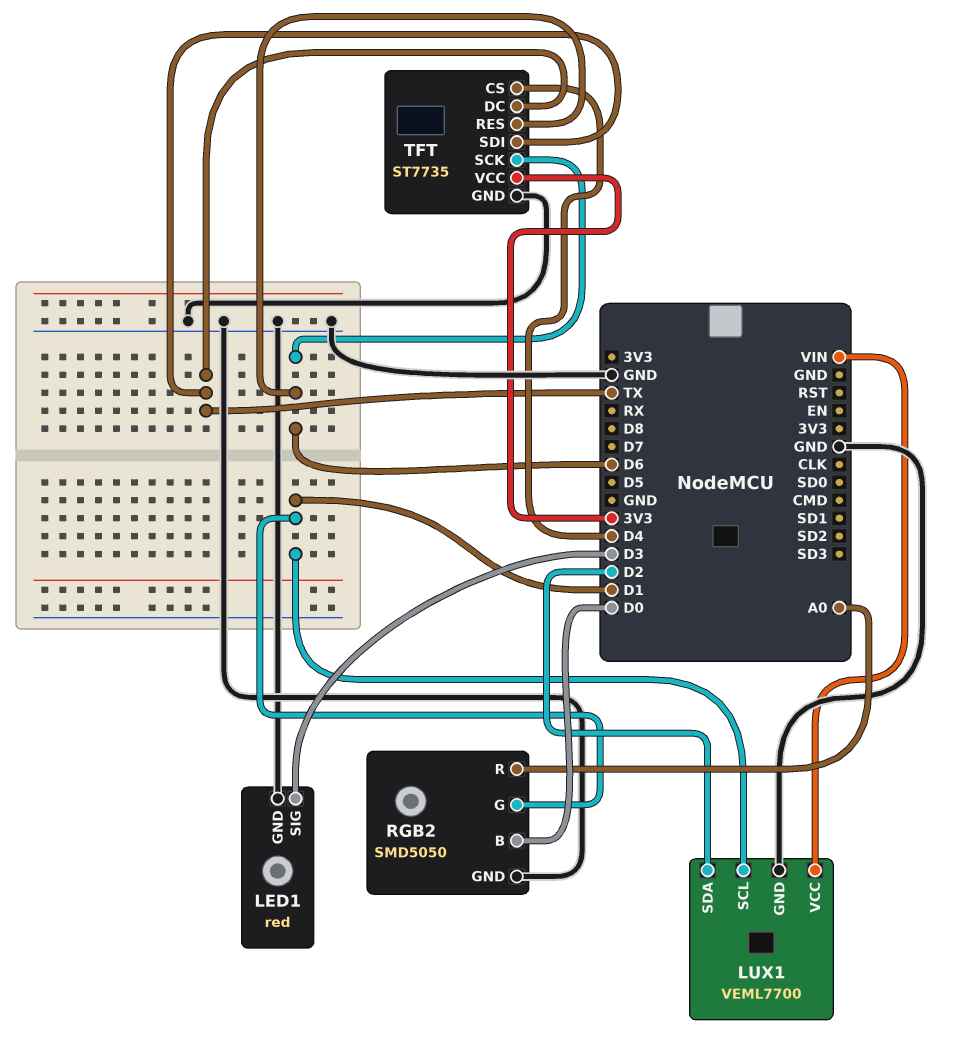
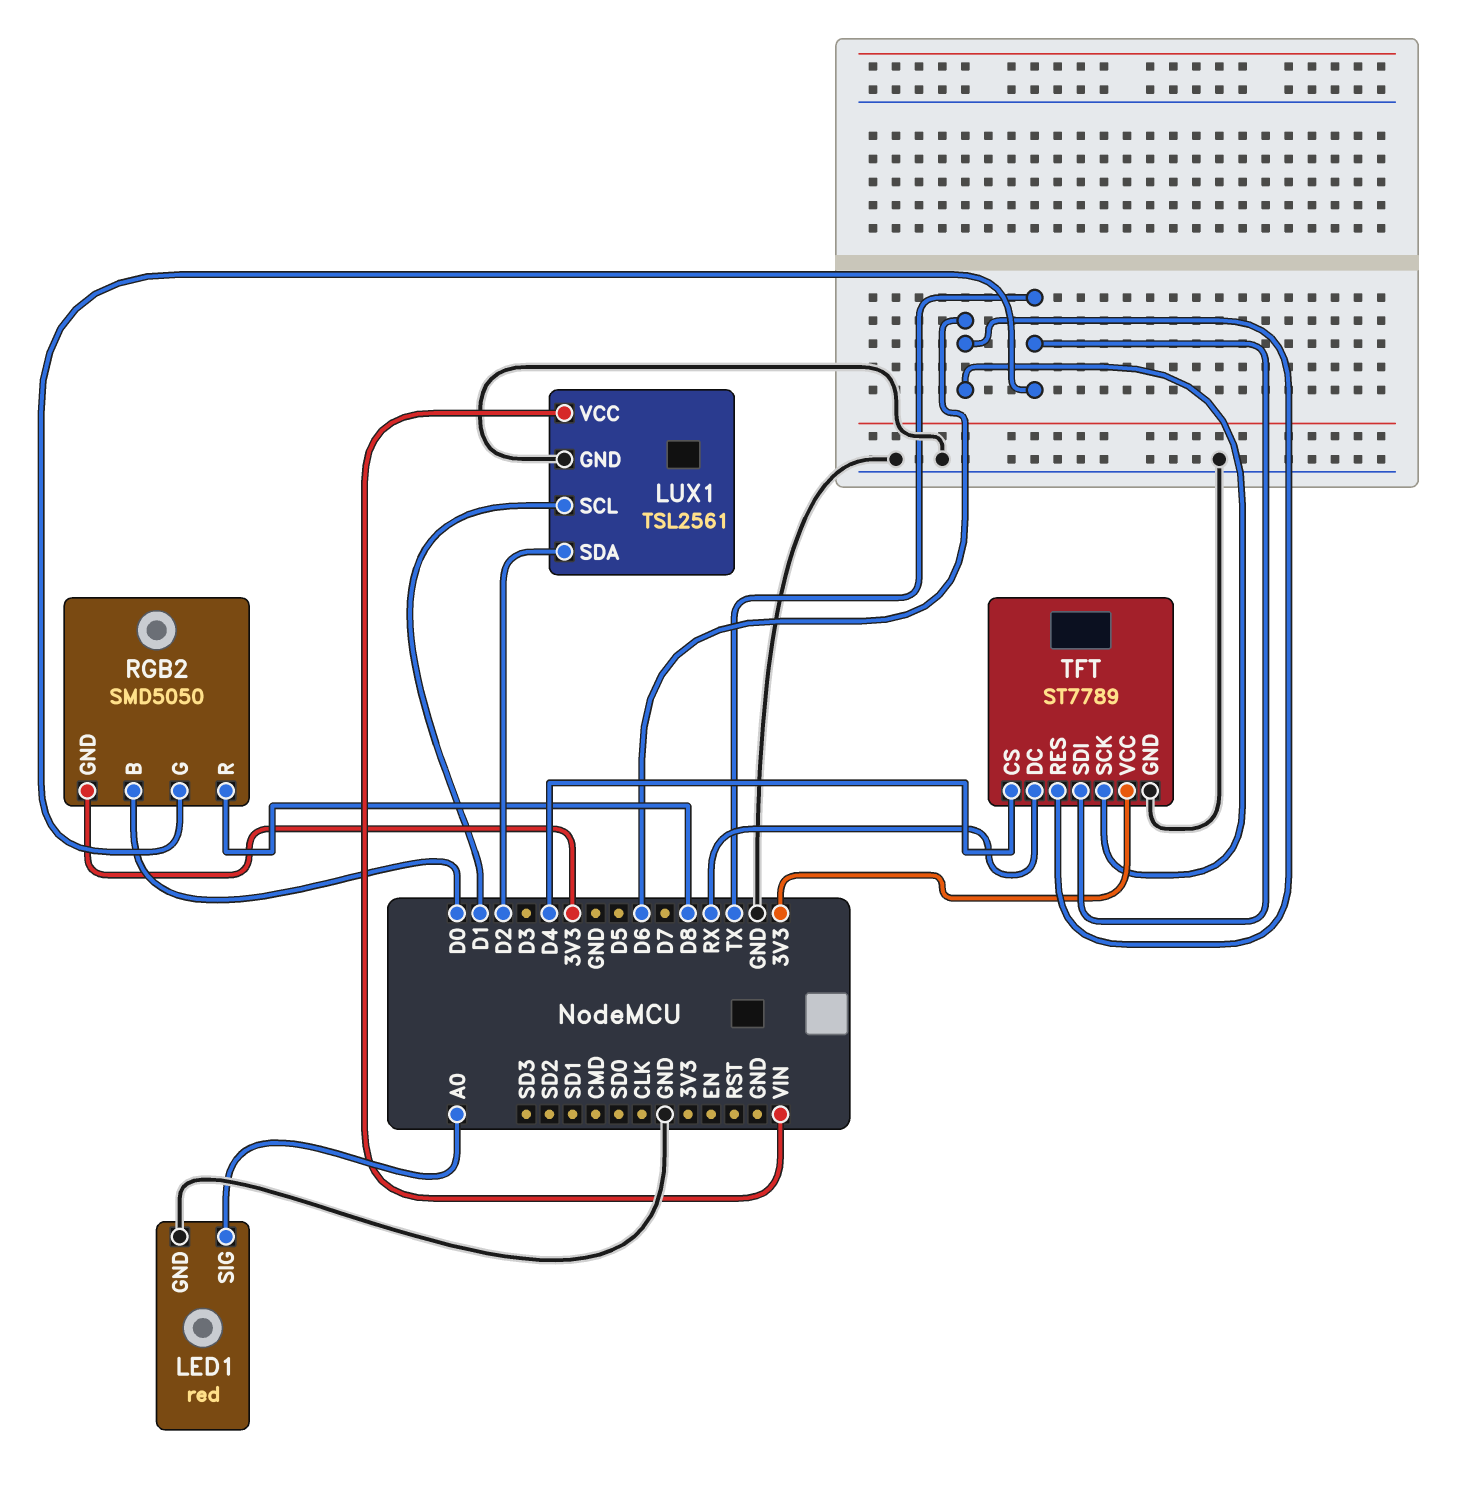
LED1 pin SIG: D3 -> A0
LUX1: VEML7700 -> TSL2561
RGB2 pin G: D1 -> TX
RGB2 pin GND: GND -> 3V3
RGB2 pin R: A0 -> D8
TFT: ST7735 -> ST7789
TFT pin DC: TX -> RX

